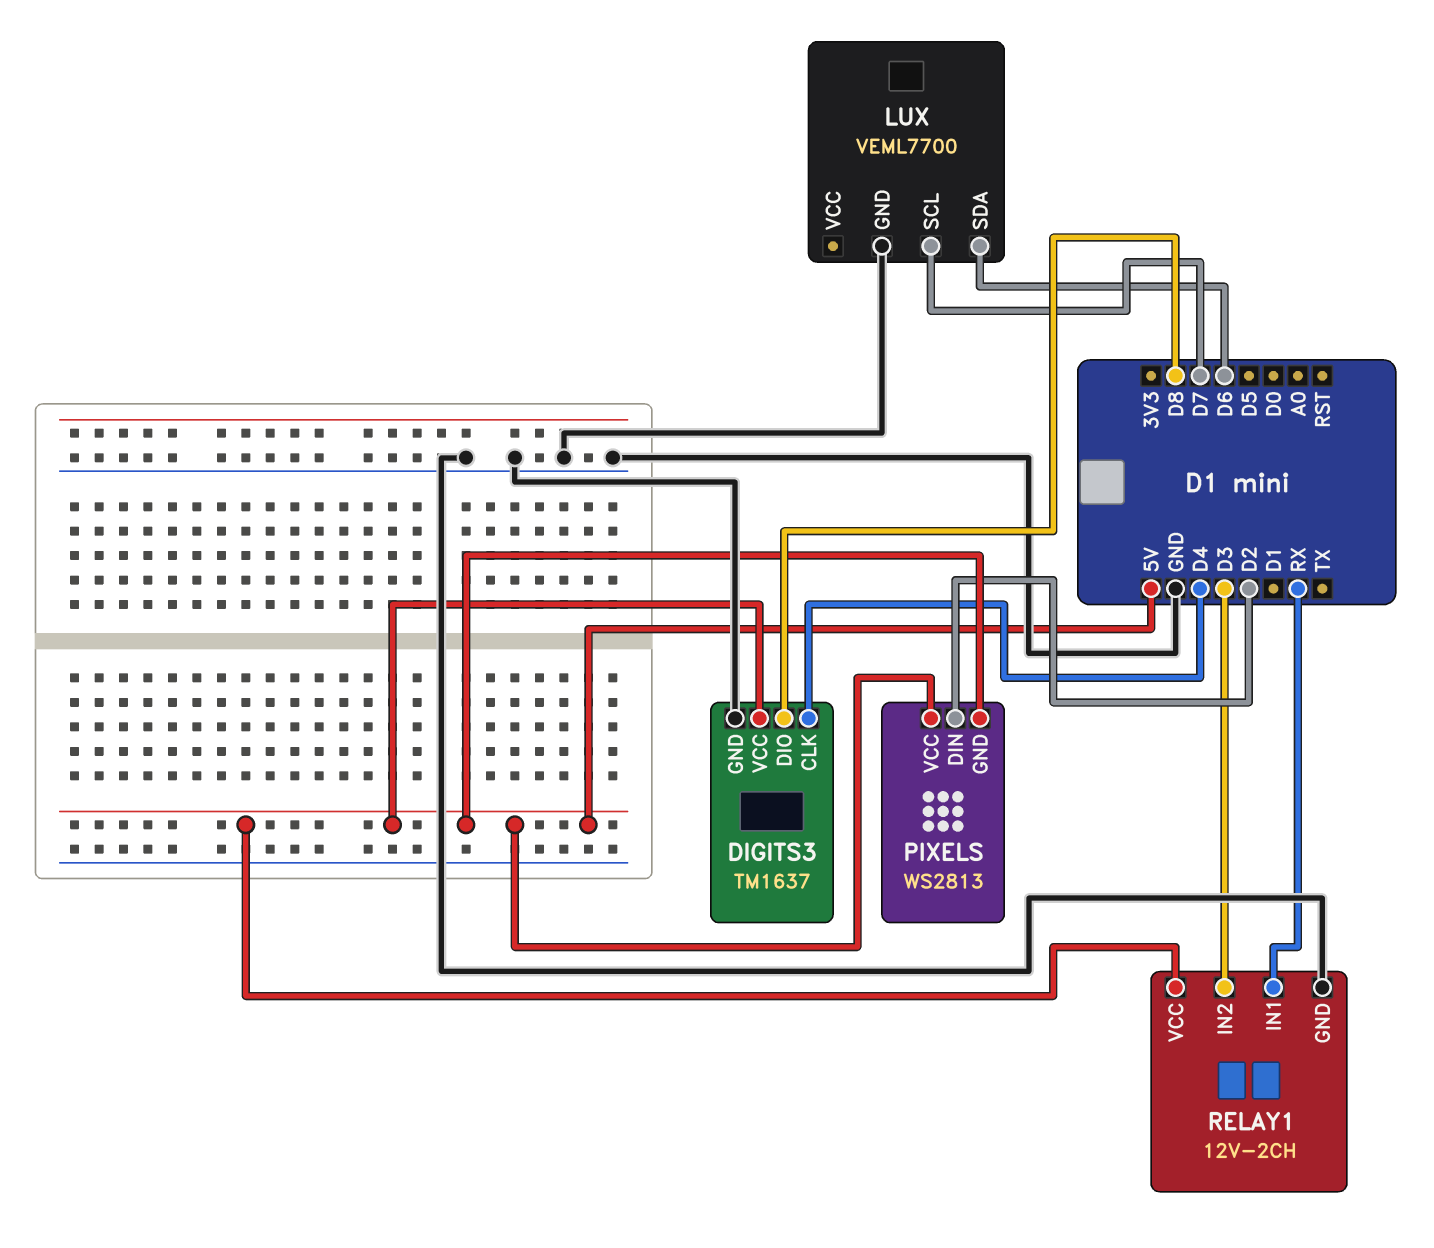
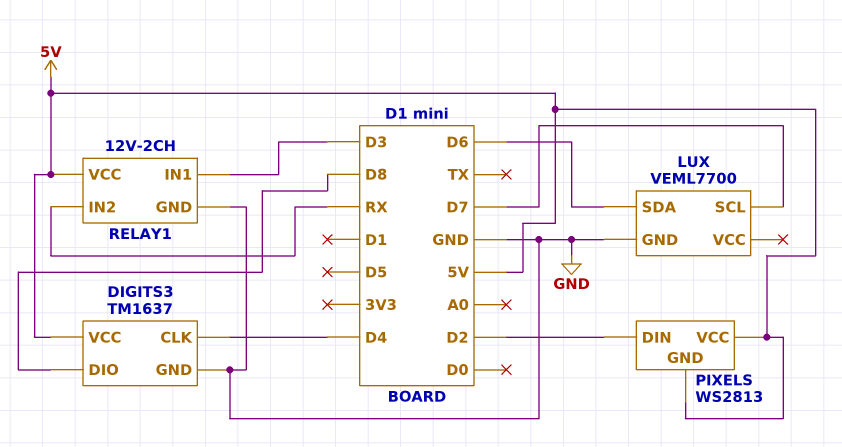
RELAY1 pin IN1: RX -> D3
RELAY1 pin IN2: D3 -> RX

